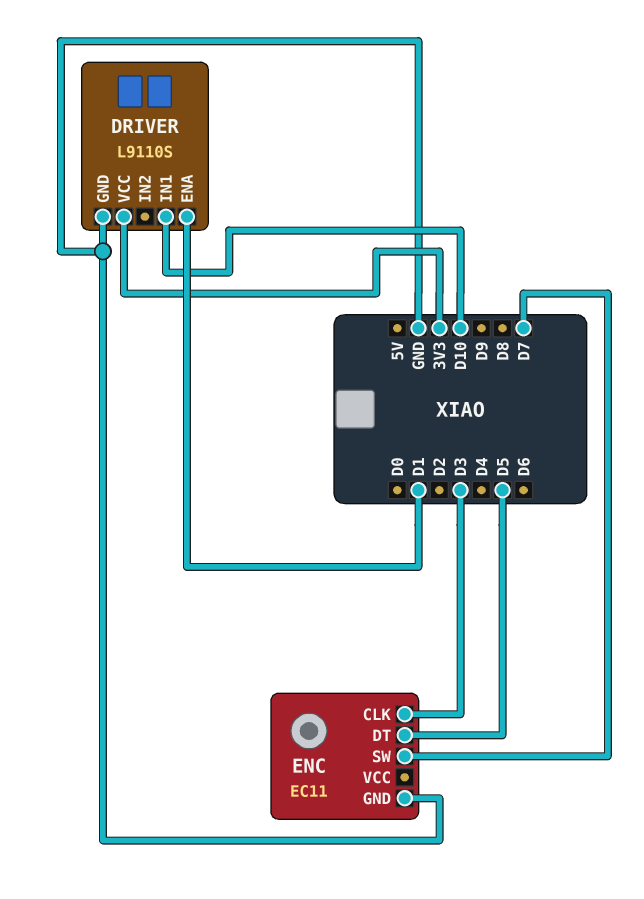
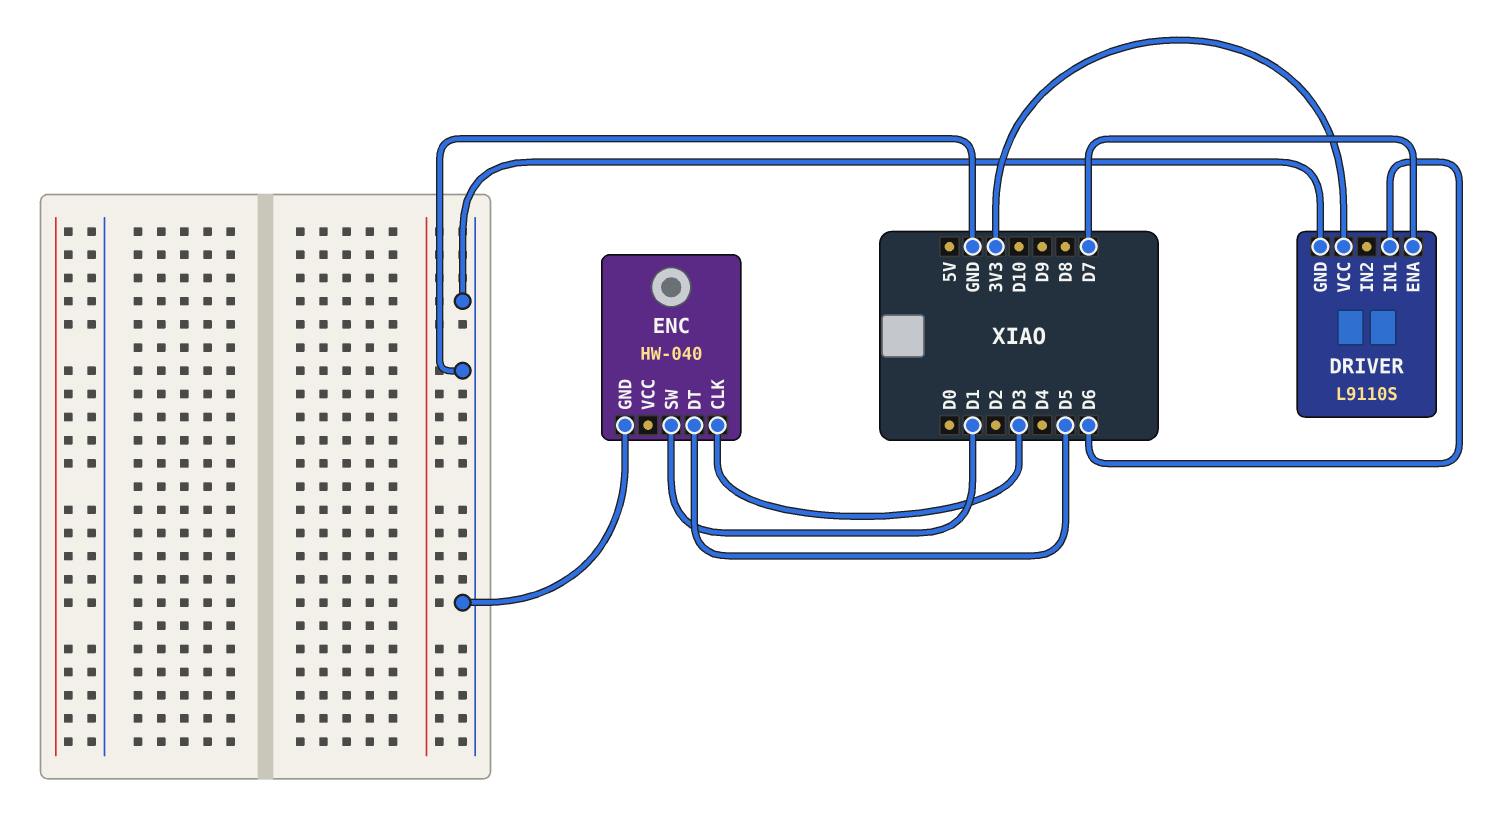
DRIVER pin ENA: D1 -> D7
DRIVER pin IN1: D10 -> D6
ENC: EC11 -> HW-040
ENC pin SW: D7 -> D1

